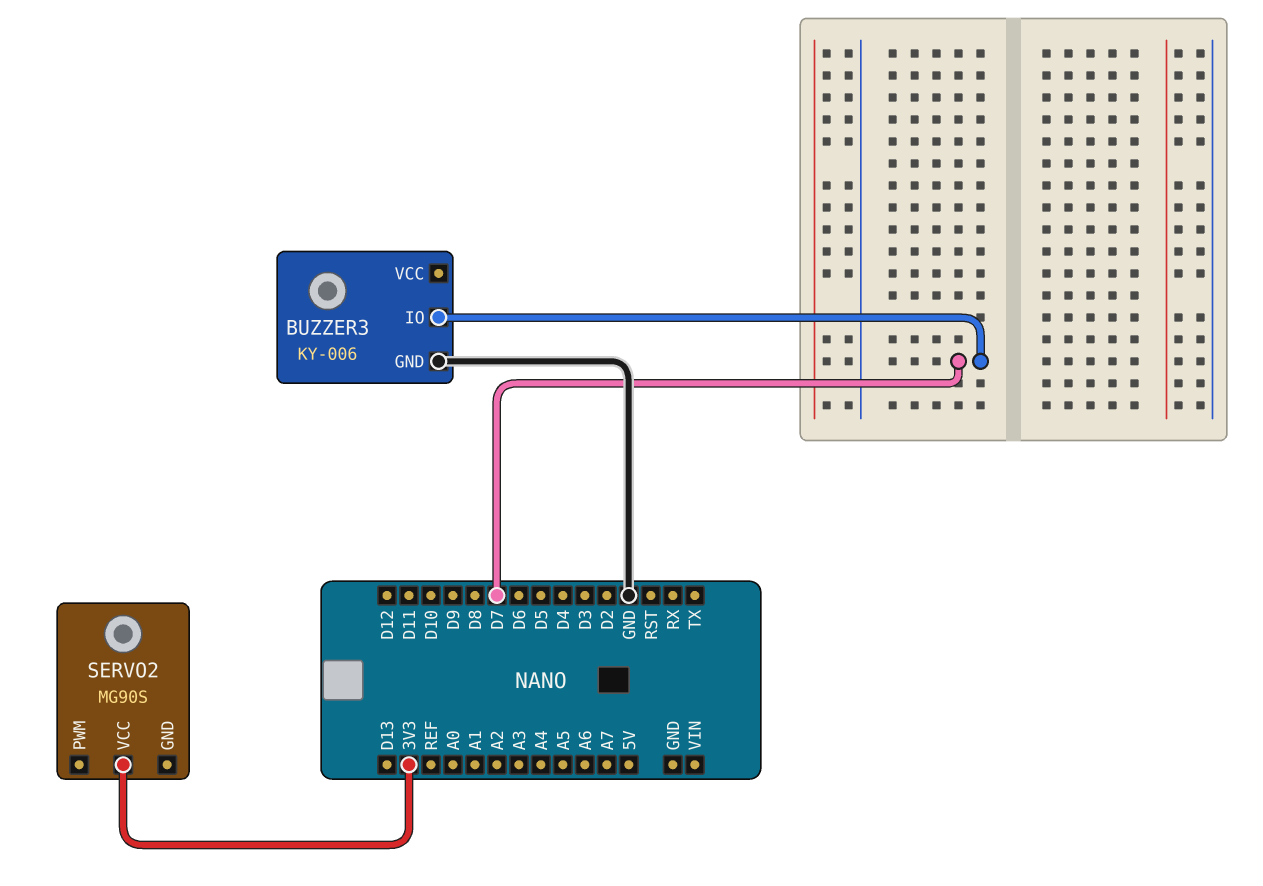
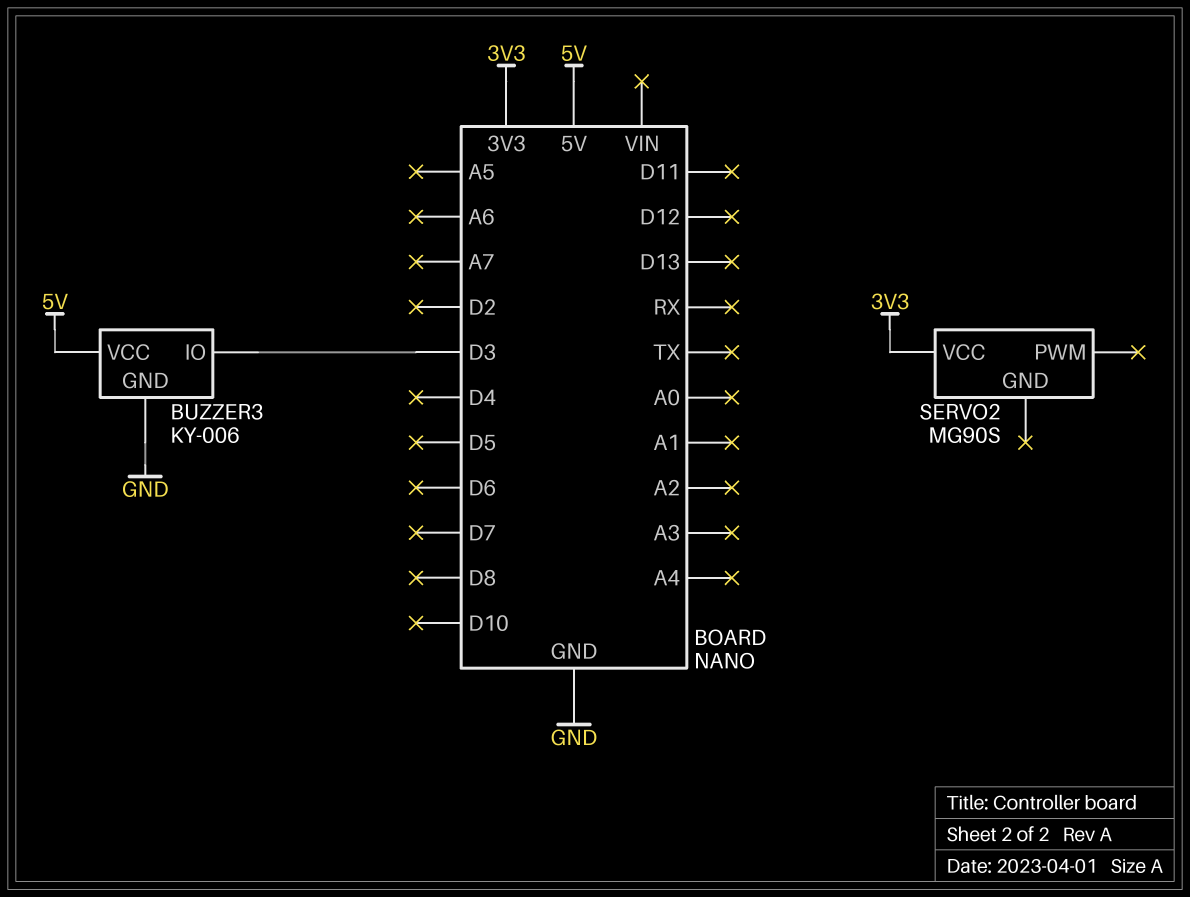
BUZZER3 pin IO: D7 -> D3
BUZZER3 pin VCC: none -> 5V

